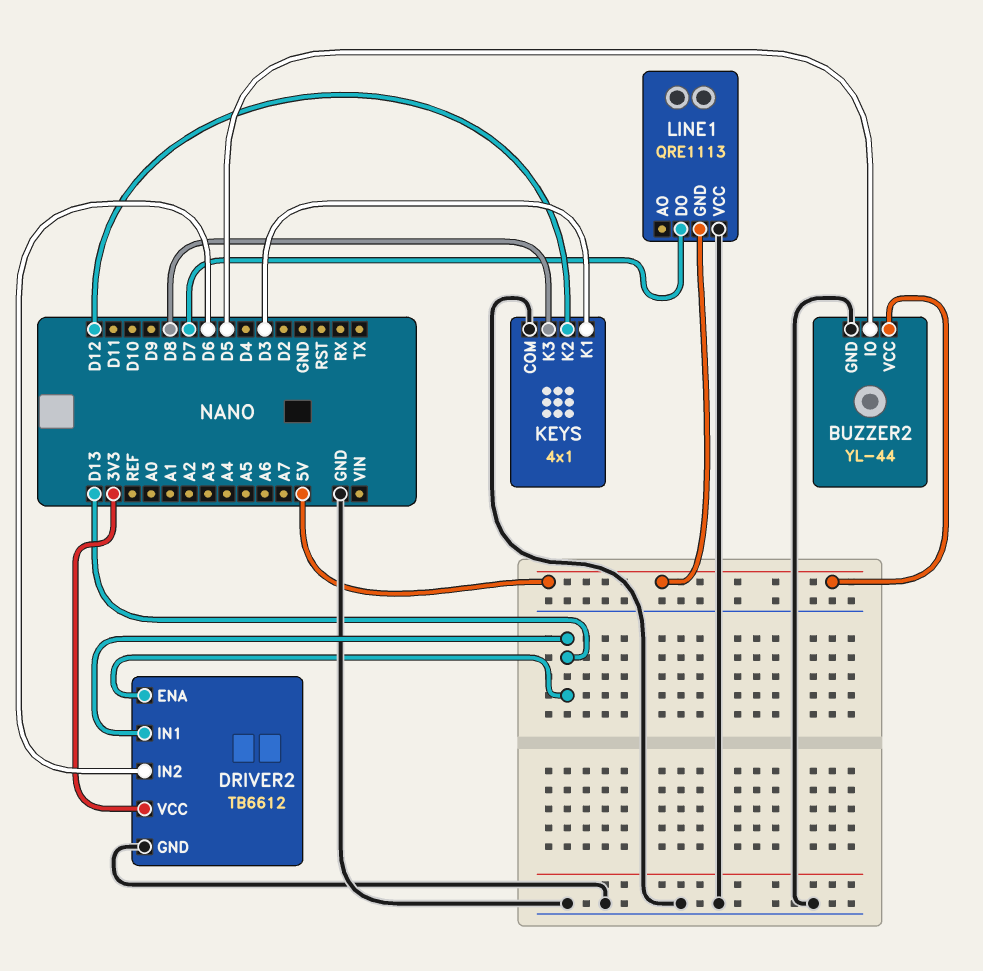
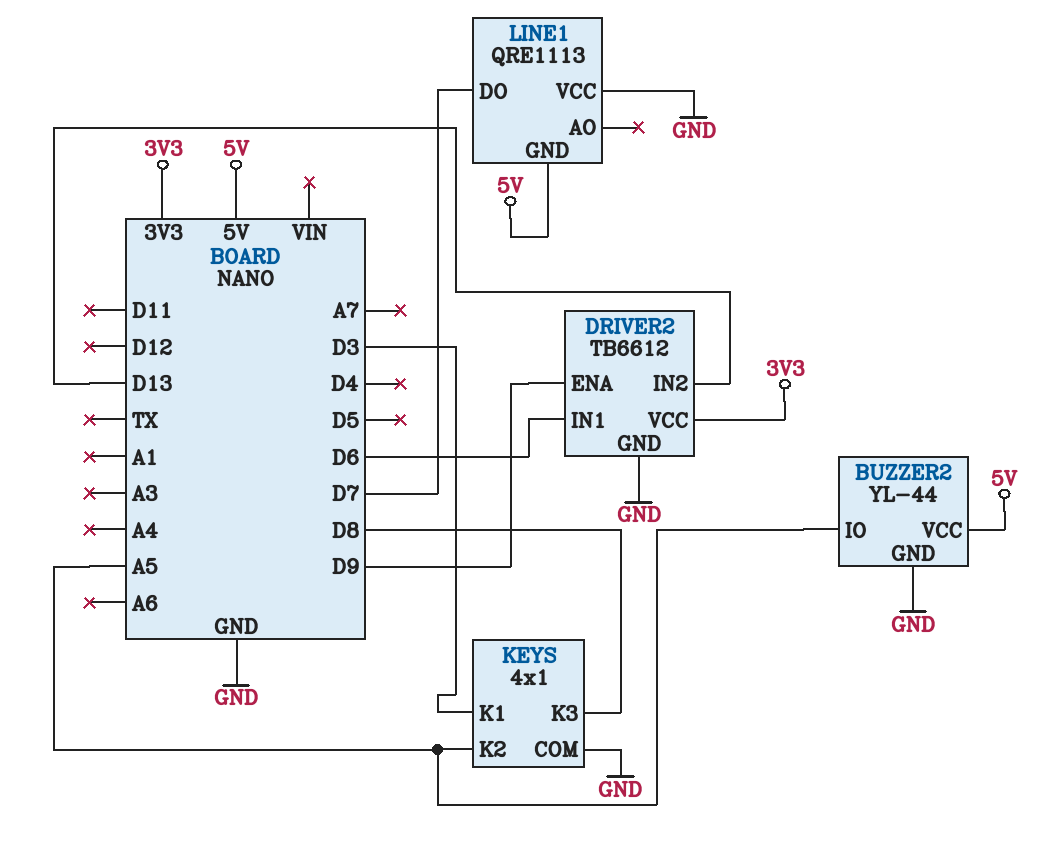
BUZZER2 pin IO: D5 -> A5
DRIVER2 pin ENA: D13 -> D9
DRIVER2 pin IN1: D13 -> D6
DRIVER2 pin IN2: D6 -> D13
KEYS pin K2: D12 -> A5

